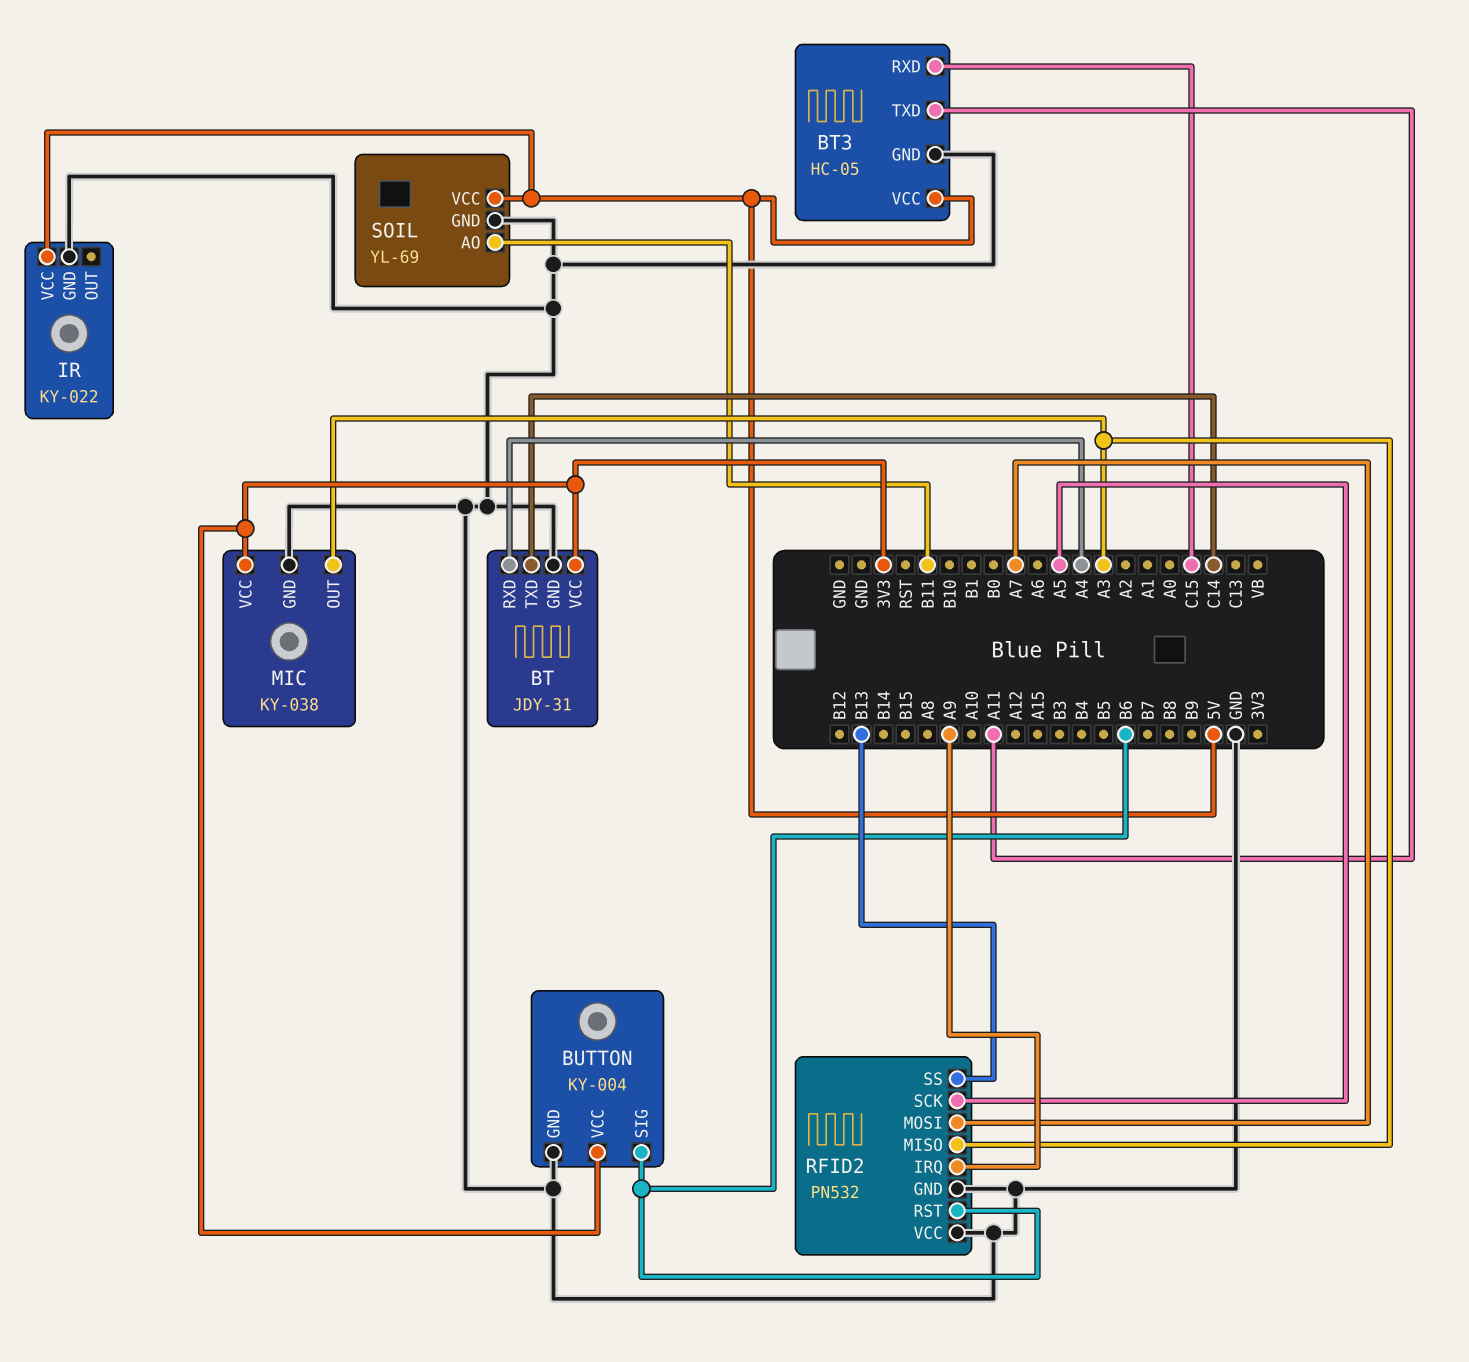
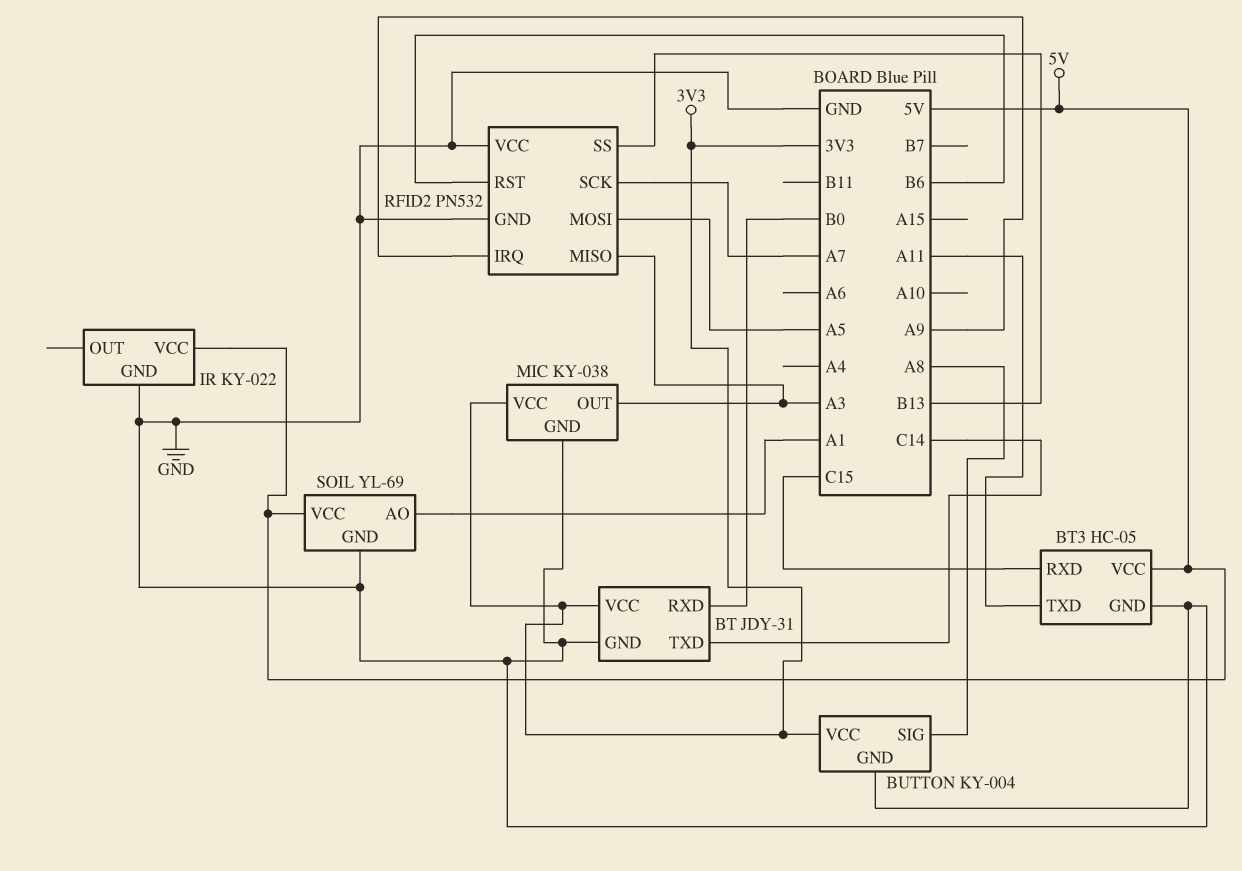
BT pin RXD: A4 -> B0
BUTTON pin SIG: B6 -> A8
RFID2 pin MOSI: A7 -> A5
RFID2 pin SCK: A5 -> A7
SOIL pin AO: B11 -> A1

